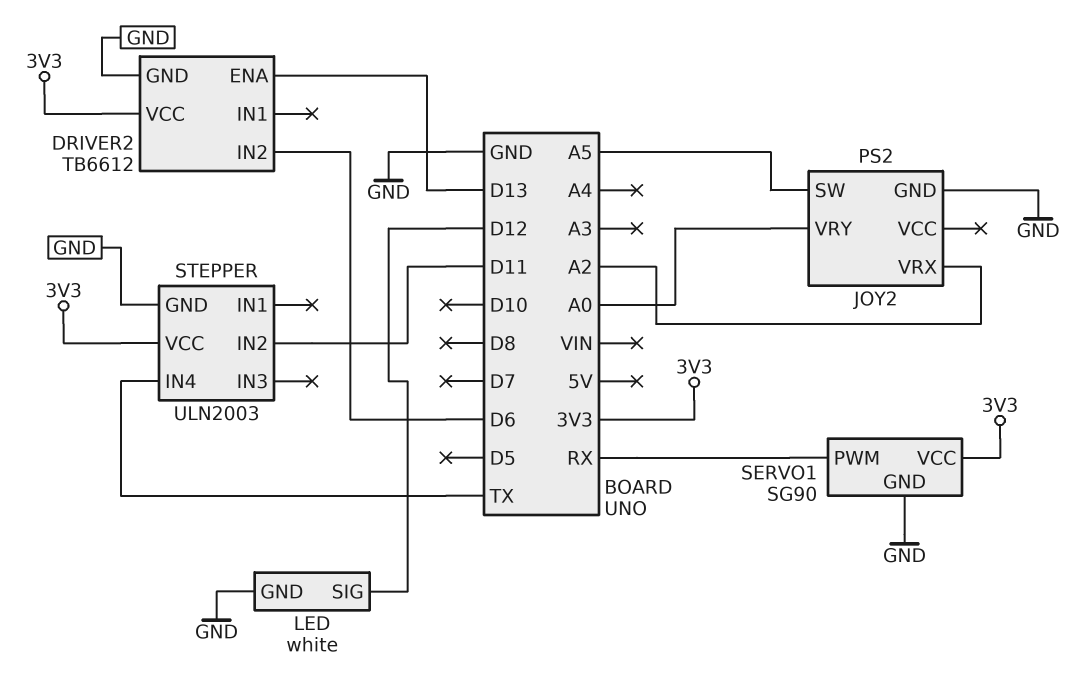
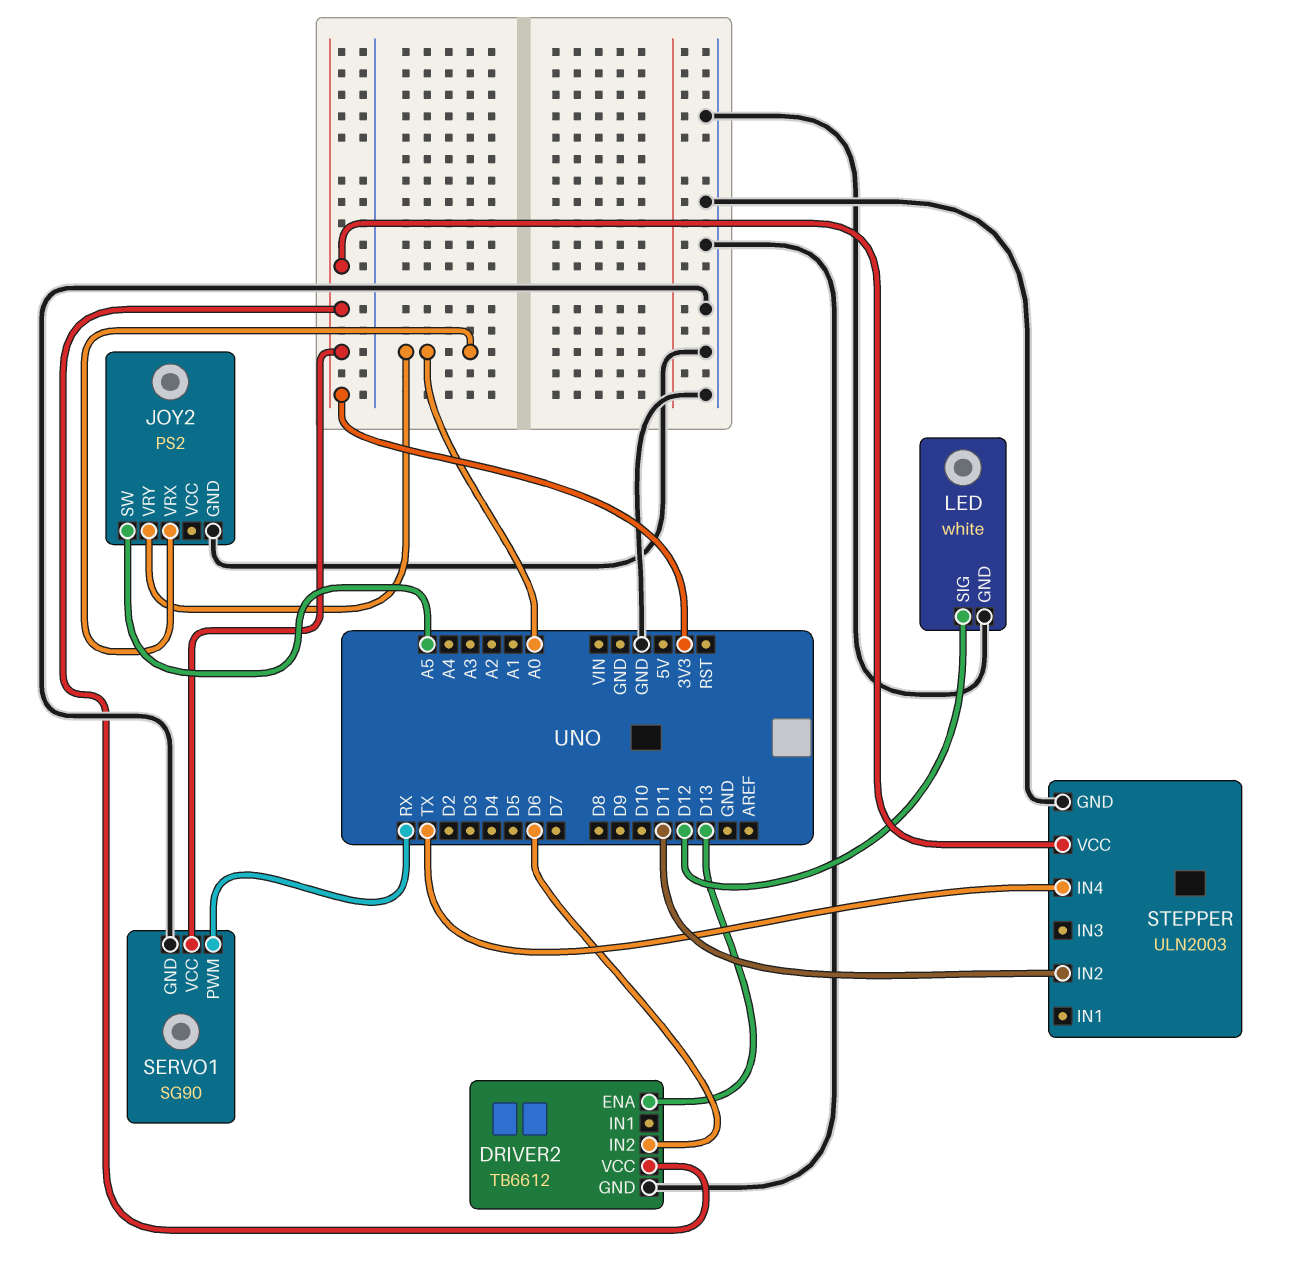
JOY2 pin VRX: A2 -> A0

